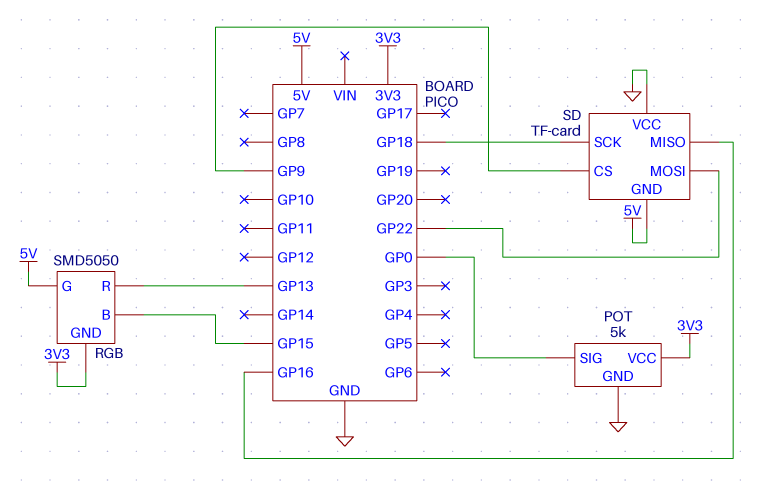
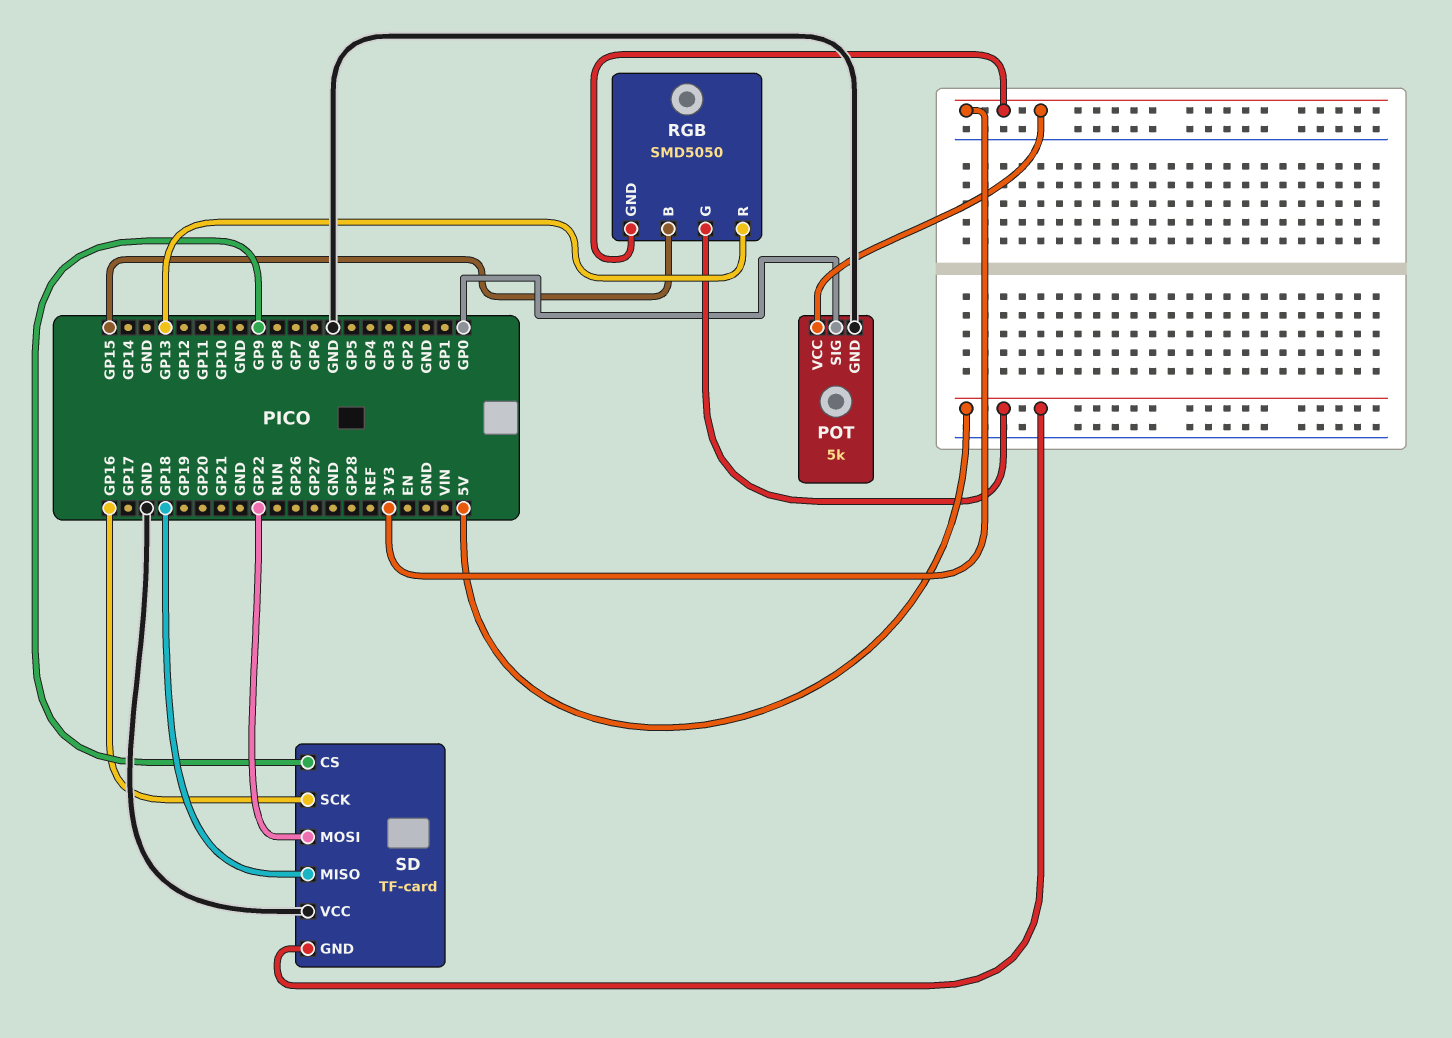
SD pin MISO: GP16 -> GP18
SD pin SCK: GP18 -> GP16

